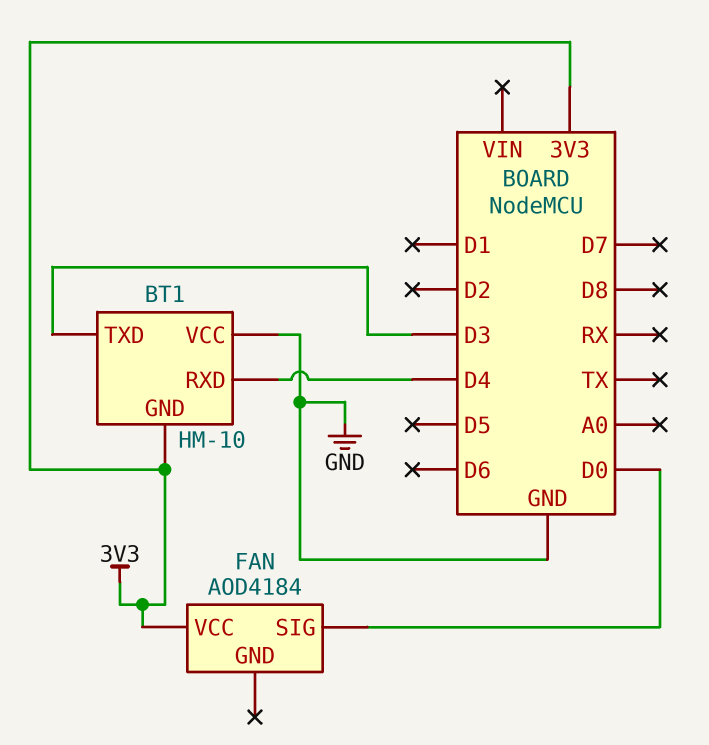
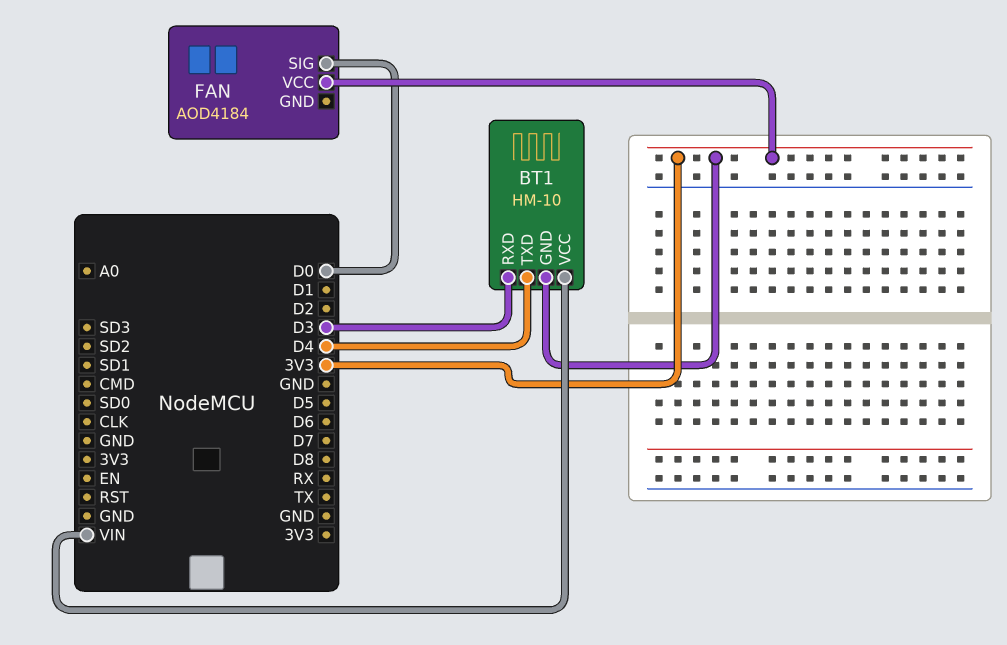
BT1 pin RXD: D4 -> D3
BT1 pin TXD: D3 -> D4
BT1 pin VCC: GND -> VIN

